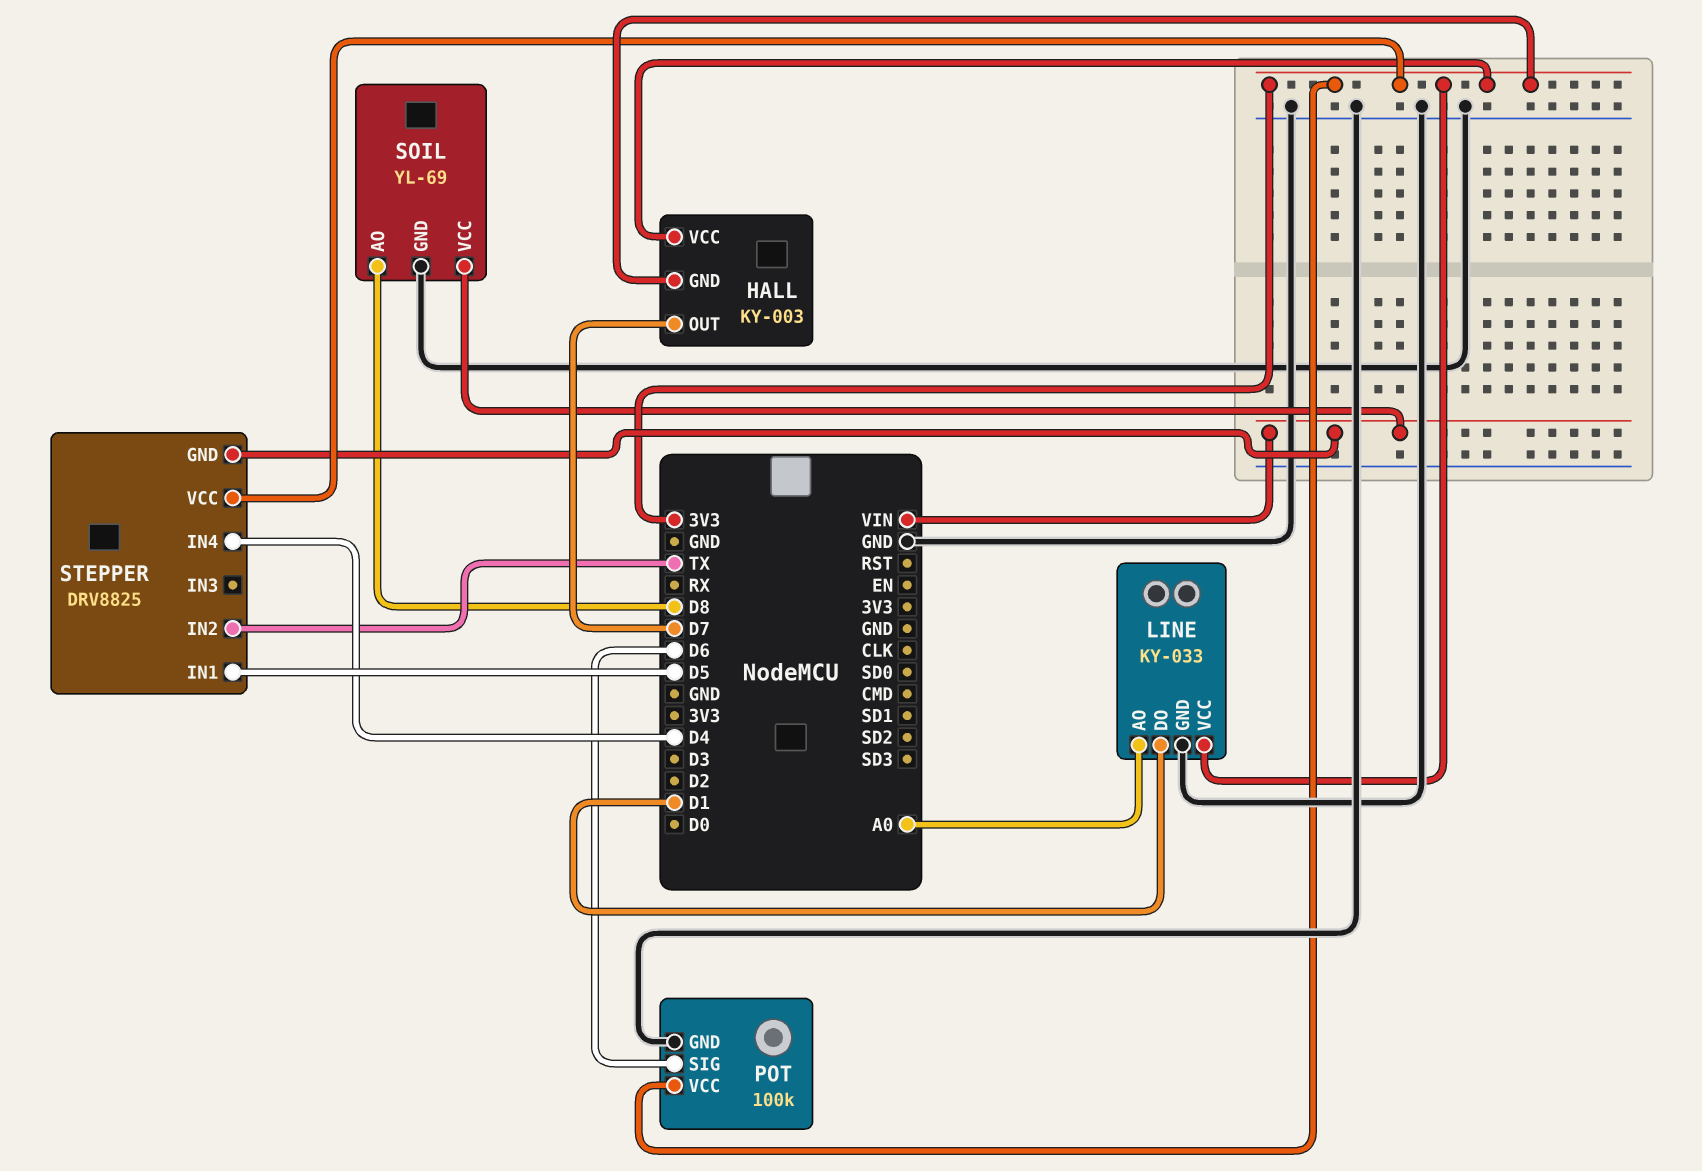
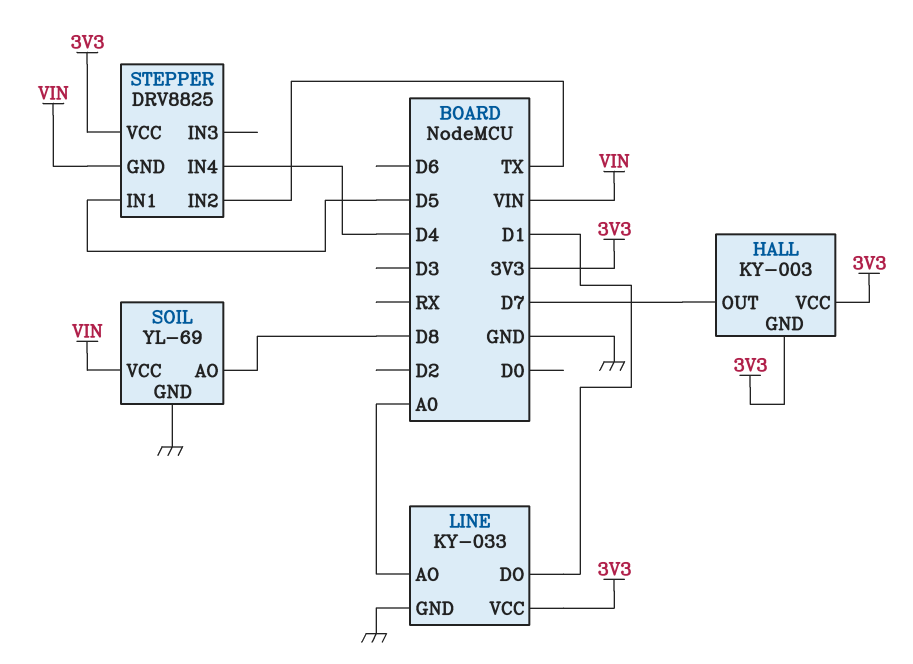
POT: 100k -> none
POT pin GND: GND -> none
POT pin SIG: D6 -> none
POT pin VCC: 3V3 -> none

